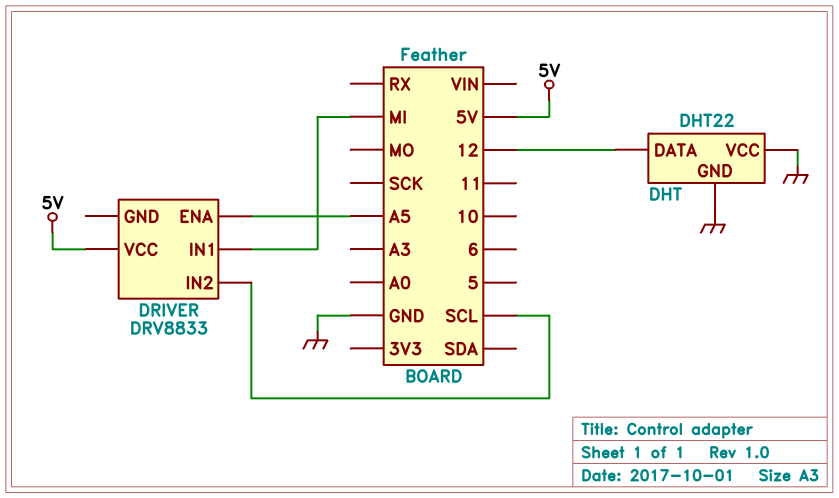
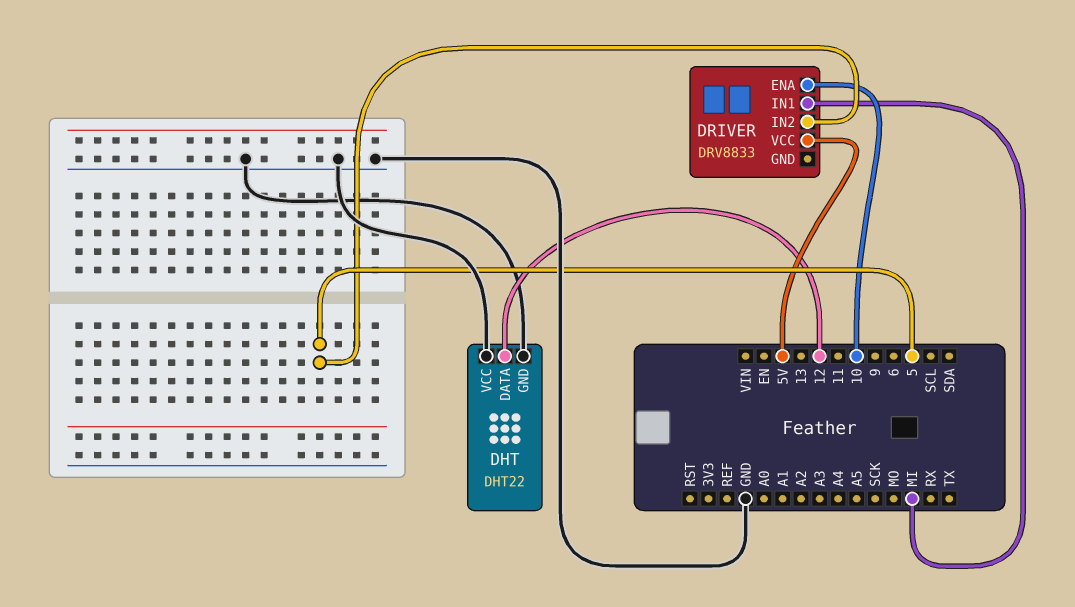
DRIVER pin ENA: A5 -> 10
DRIVER pin IN2: SCL -> 5

